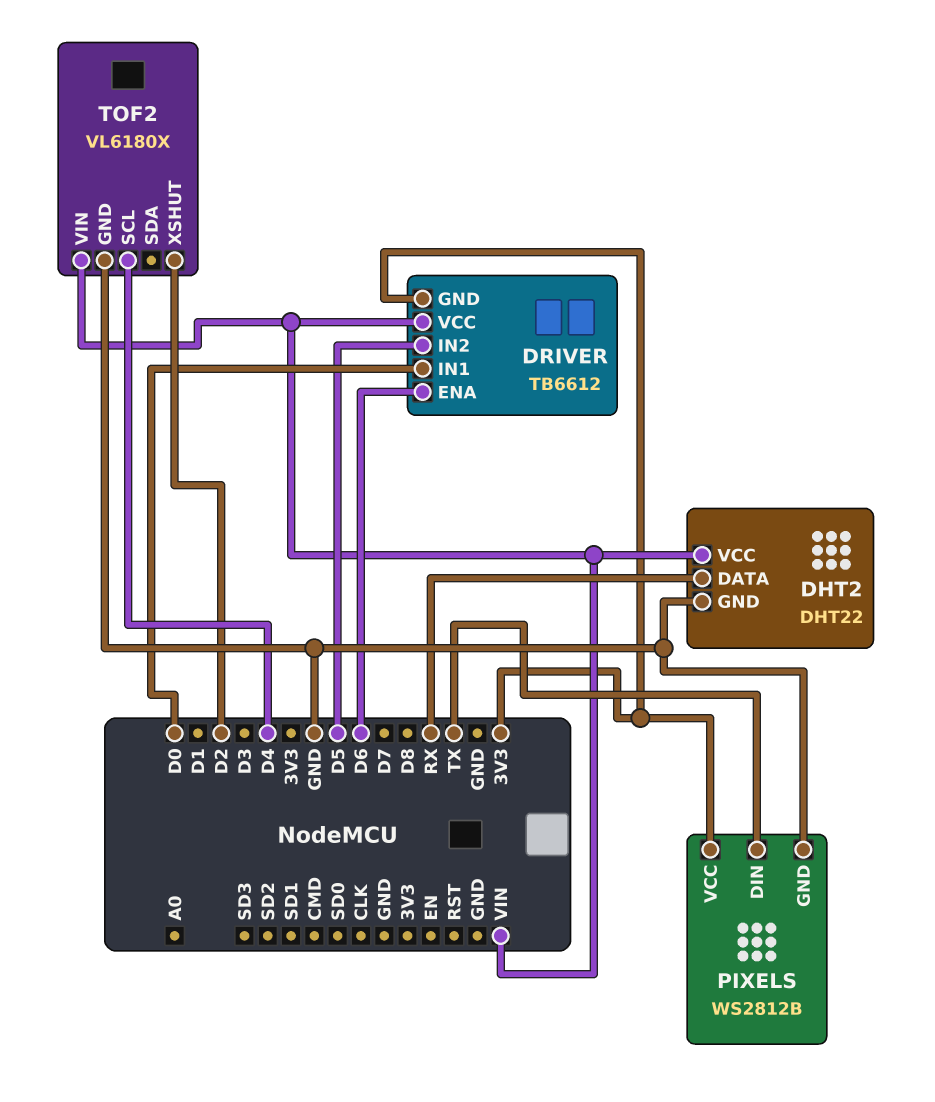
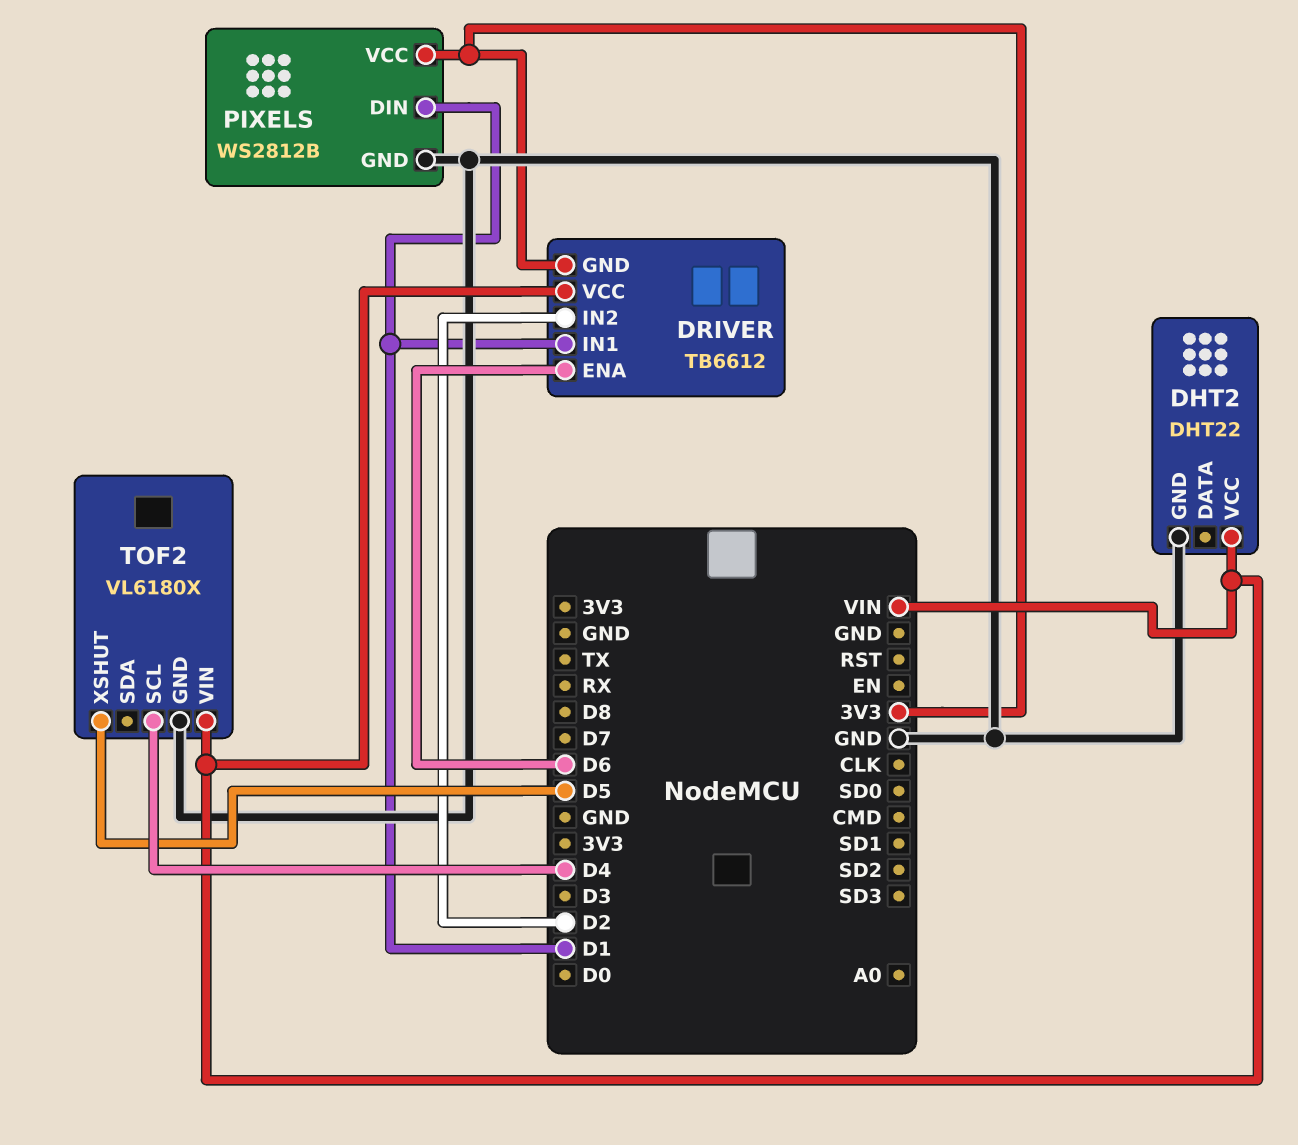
DHT2 pin DATA: RX -> none
DRIVER pin IN1: D0 -> D1
DRIVER pin IN2: D5 -> D2
PIXELS pin DIN: TX -> D1
TOF2 pin XSHUT: D2 -> D5

